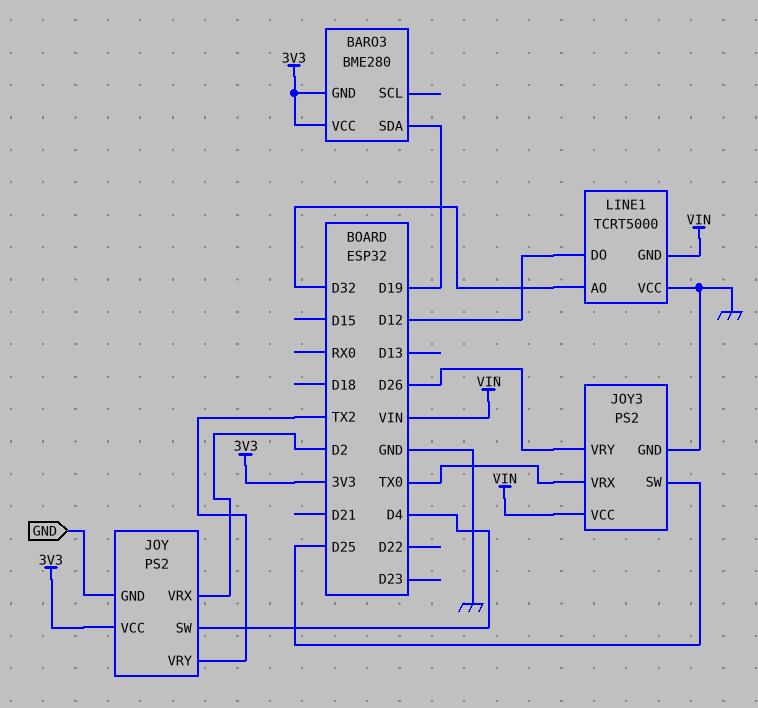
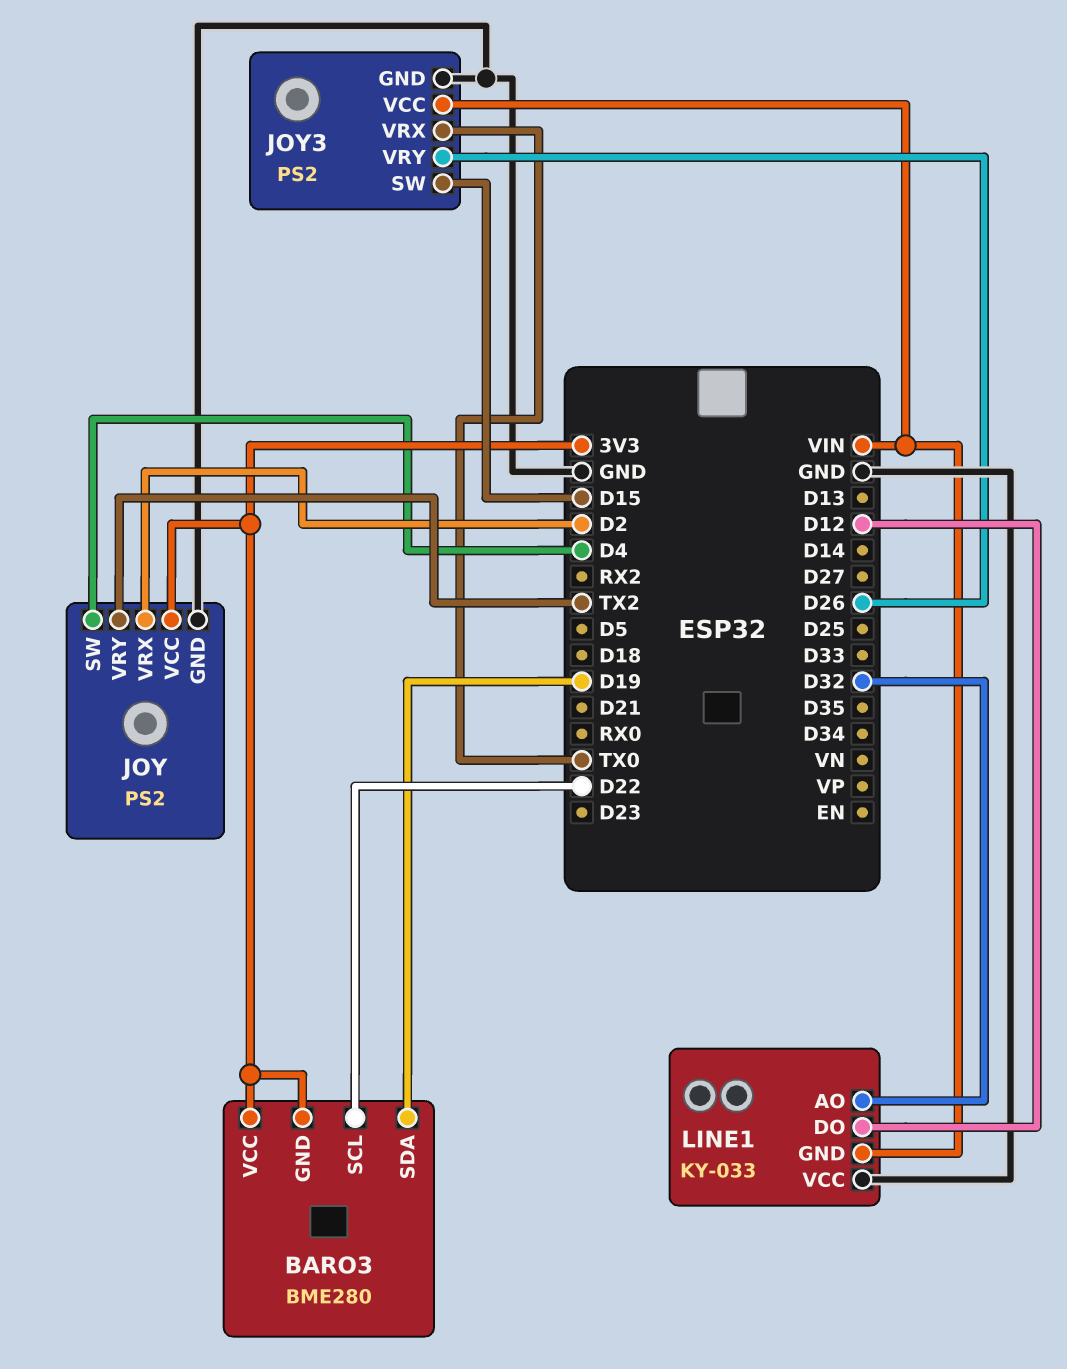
BARO3 pin SCL: none -> D22
JOY3 pin SW: D25 -> D15
LINE1: TCRT5000 -> KY-033

